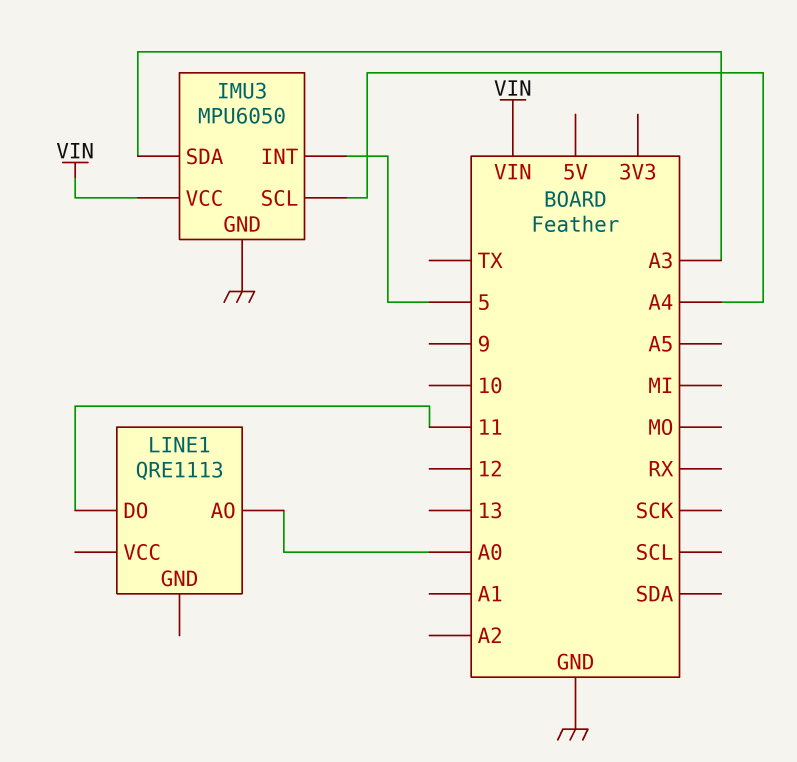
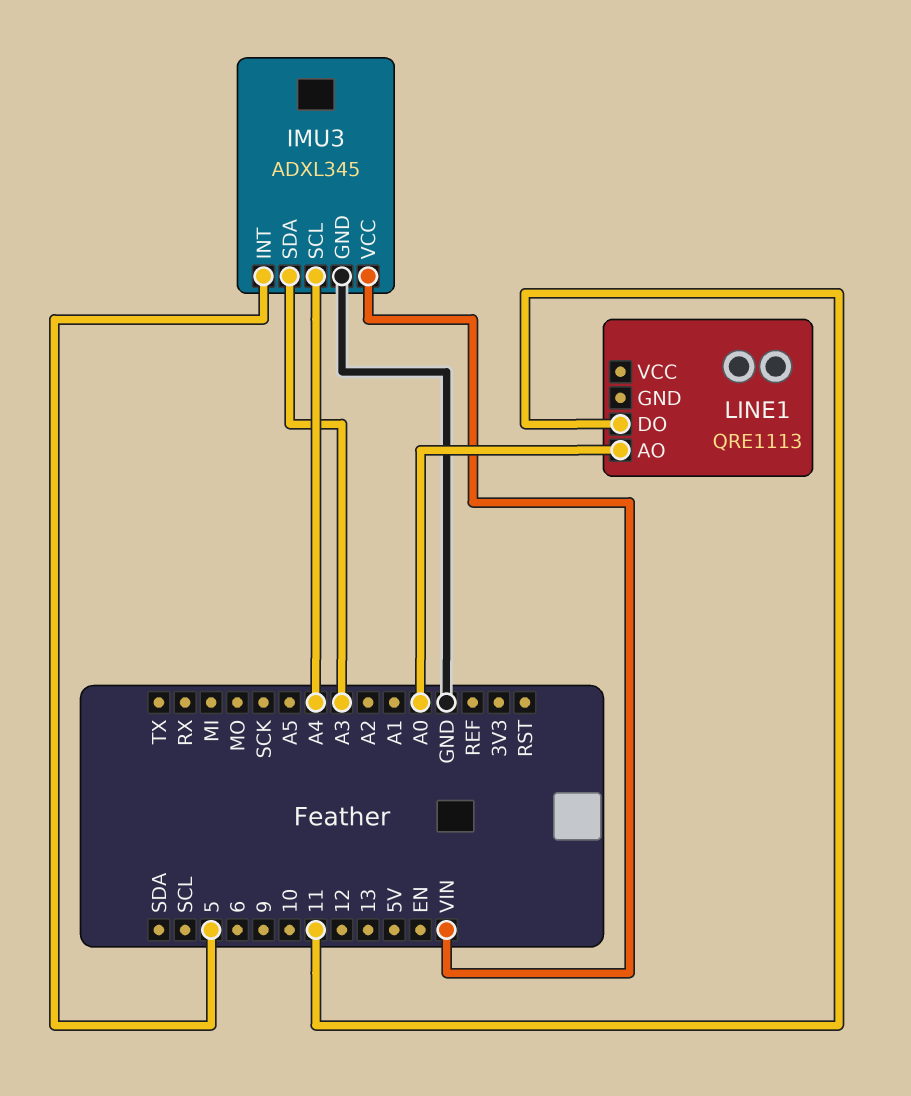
IMU3: MPU6050 -> ADXL345

